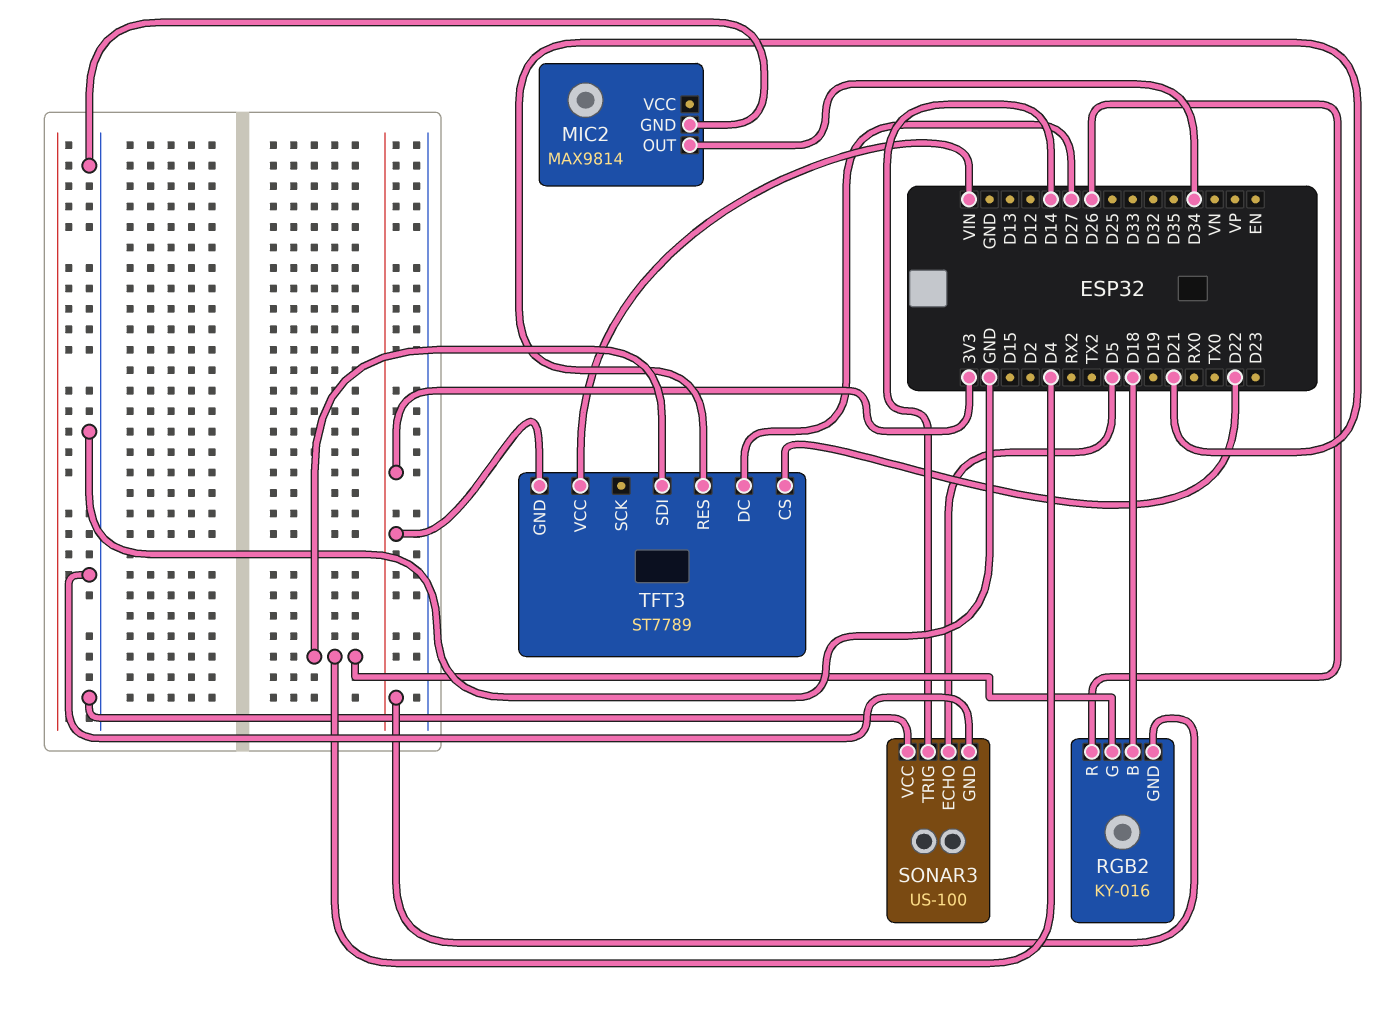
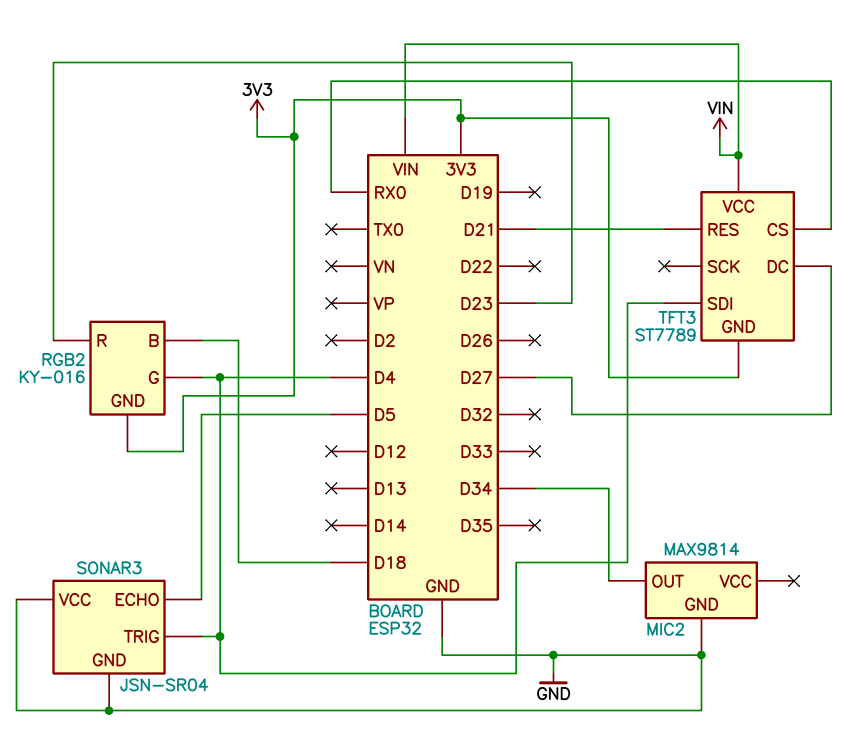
RGB2 pin R: D26 -> D23
SONAR3: US-100 -> JSN-SR04
SONAR3 pin TRIG: D14 -> D4
TFT3 pin CS: D22 -> RX0

